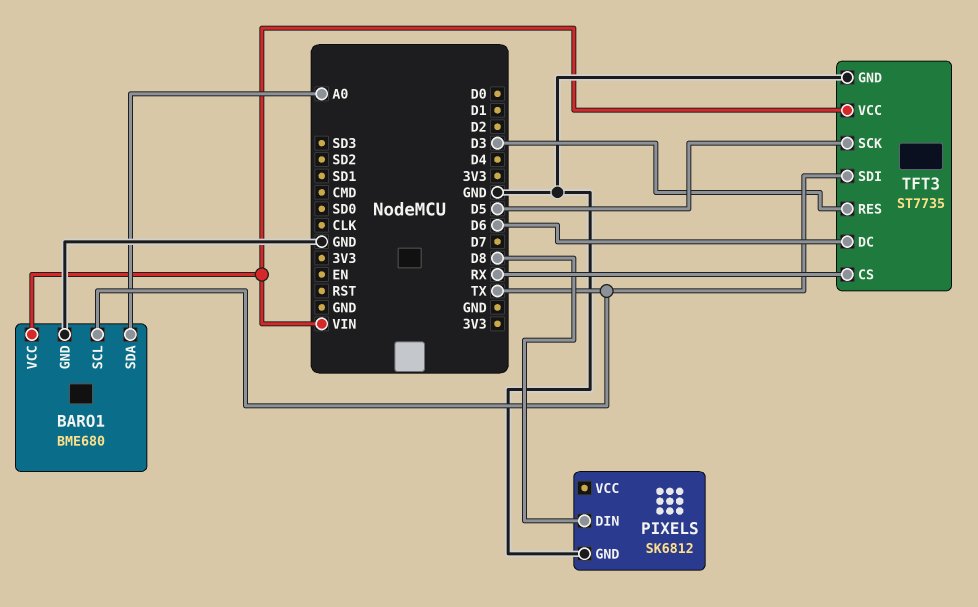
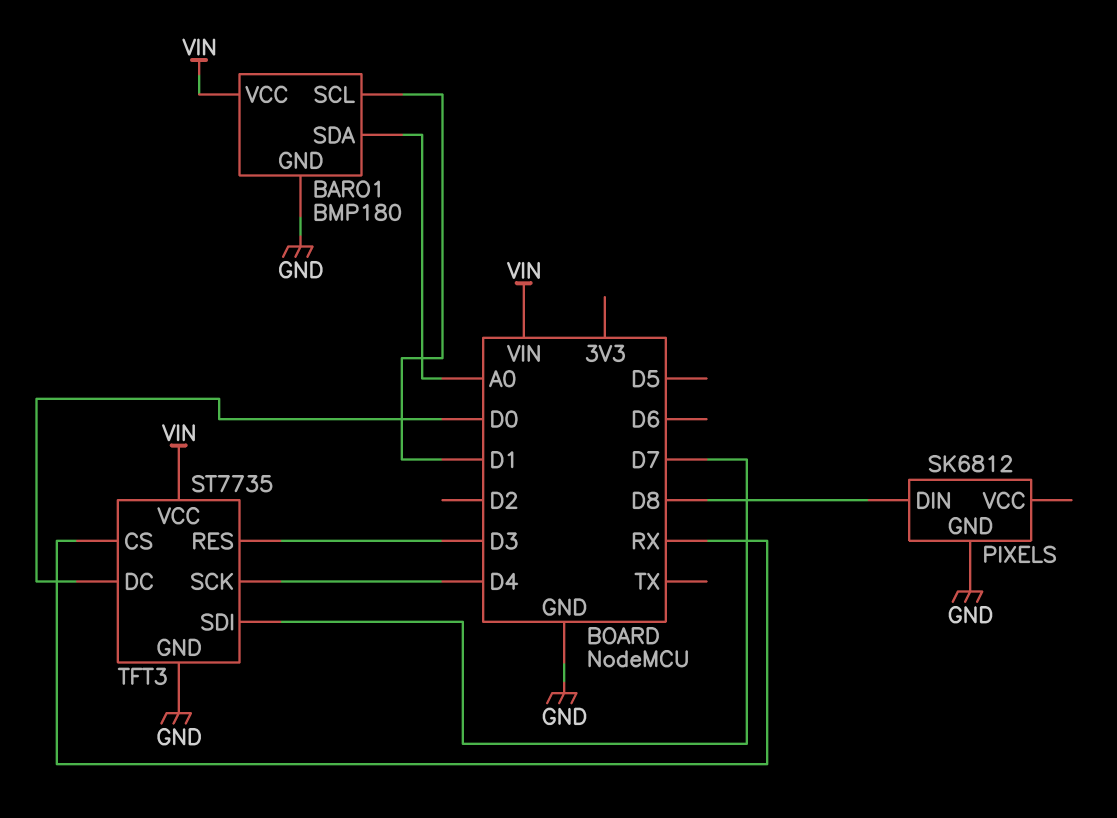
BARO1: BME680 -> BMP180
BARO1 pin SCL: TX -> D1
TFT3 pin DC: D6 -> D0
TFT3 pin SCK: D5 -> D4
TFT3 pin SDI: TX -> D7

